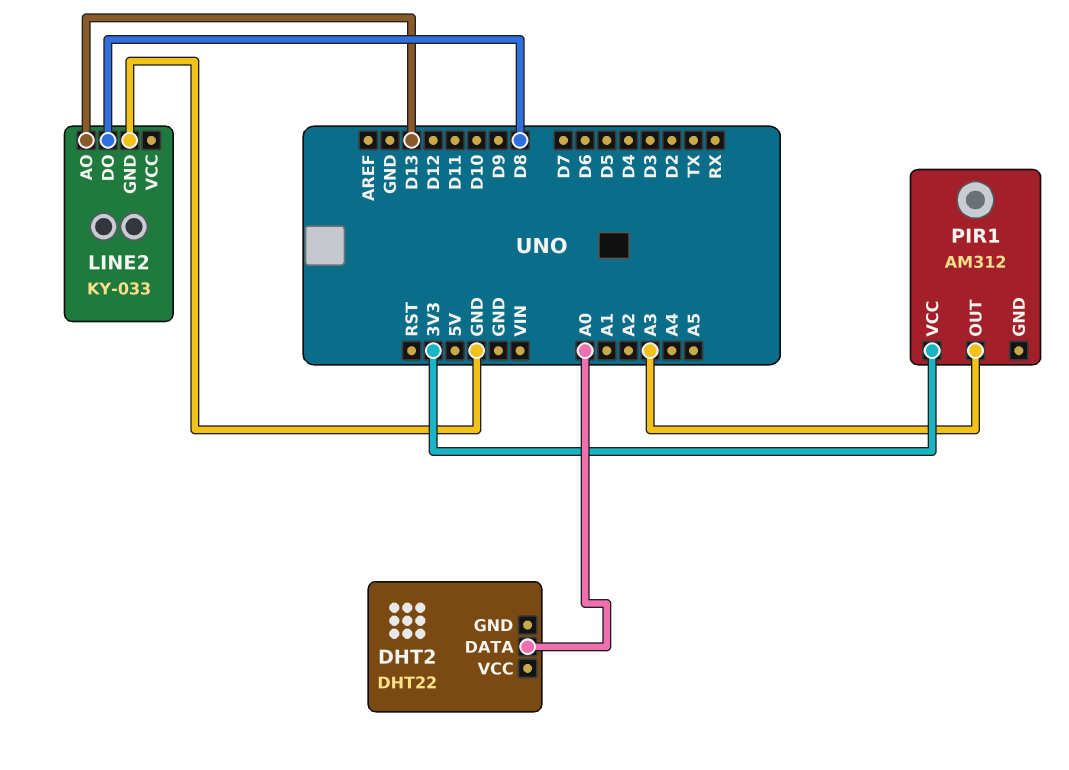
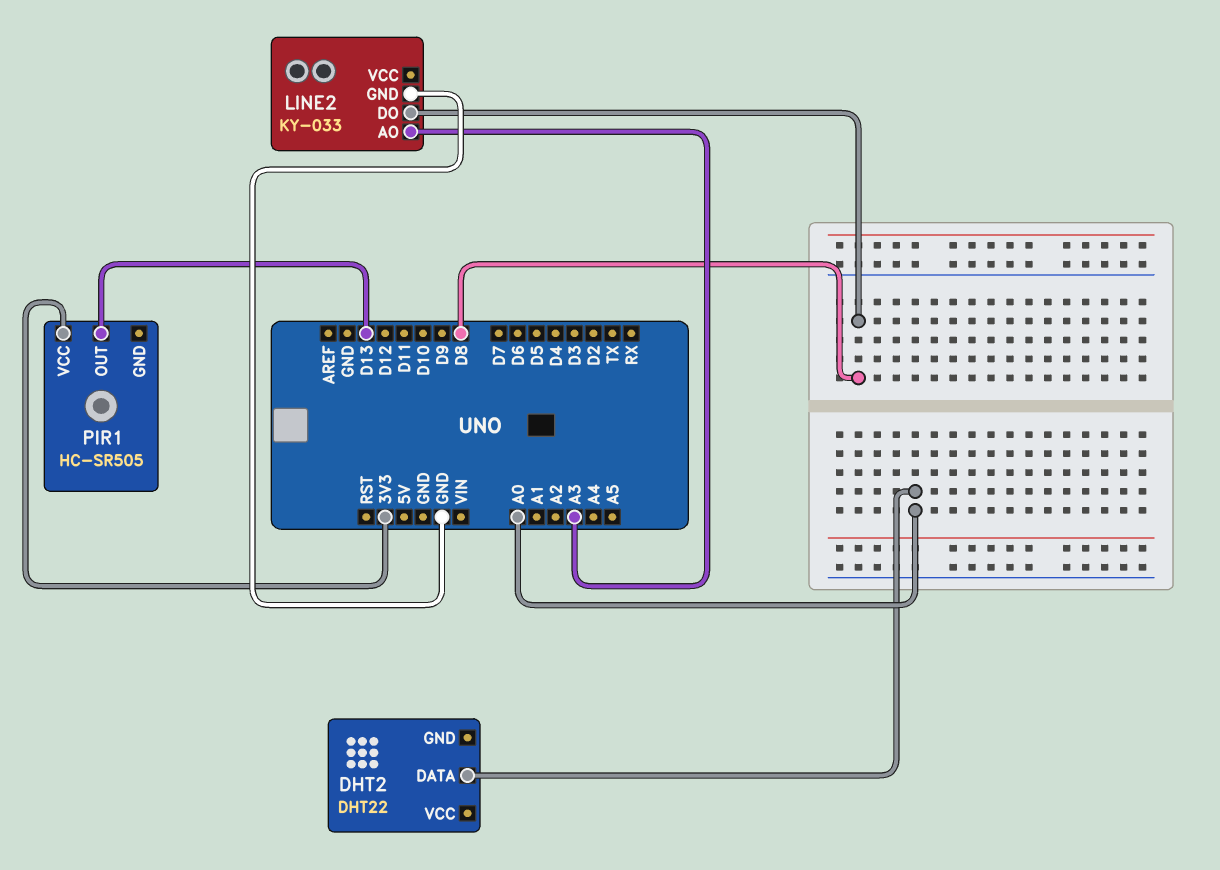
LINE2 pin AO: D13 -> A3
PIR1: AM312 -> HC-SR505
PIR1 pin OUT: A3 -> D13

